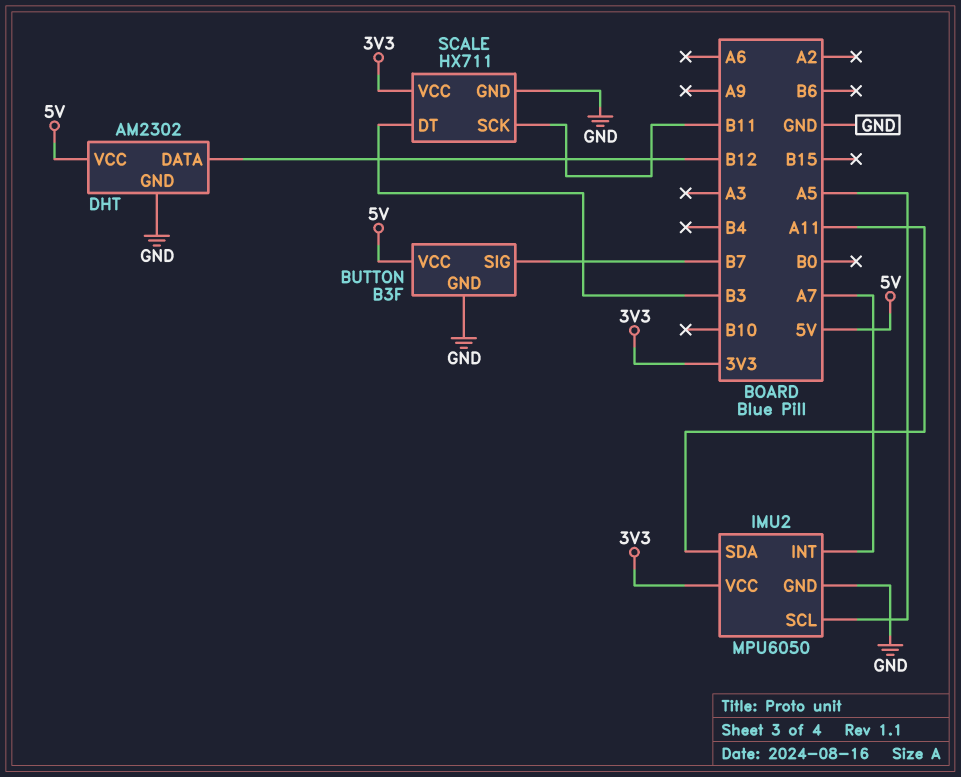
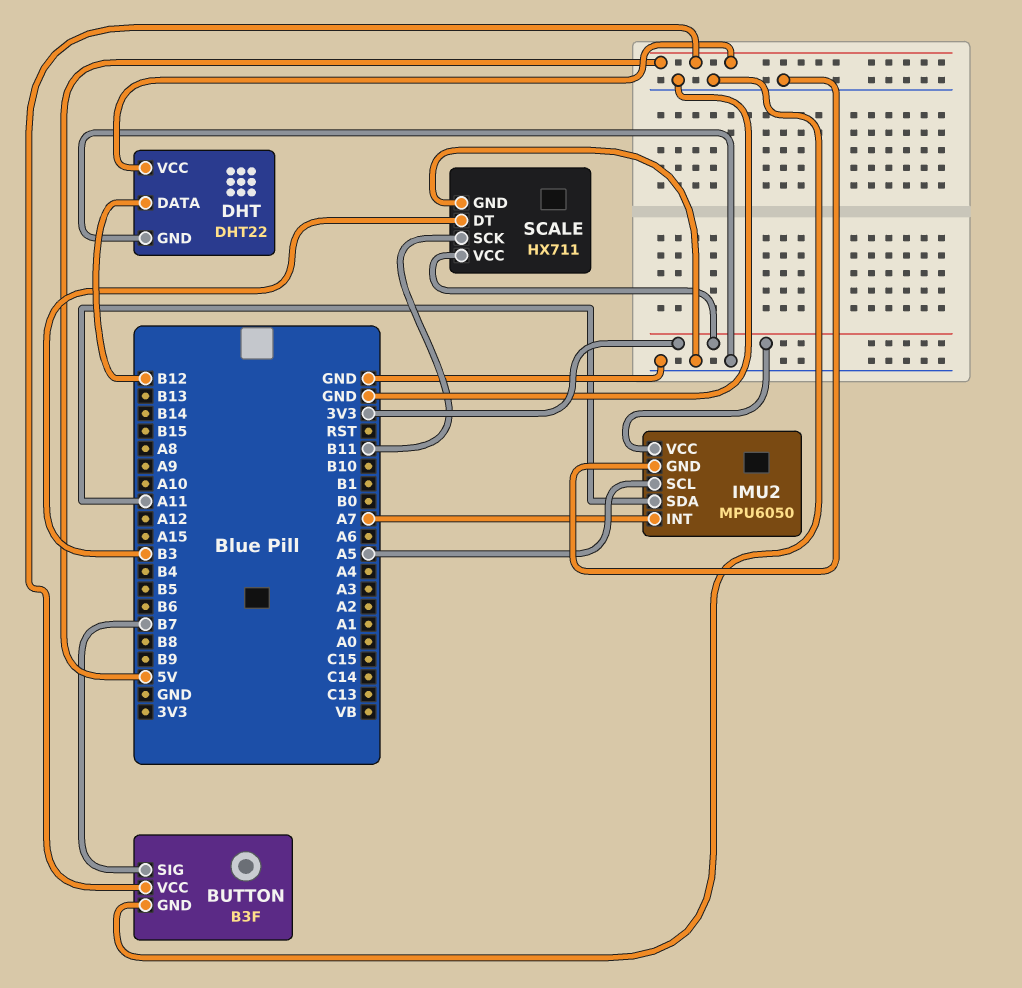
DHT: AM2302 -> DHT22

